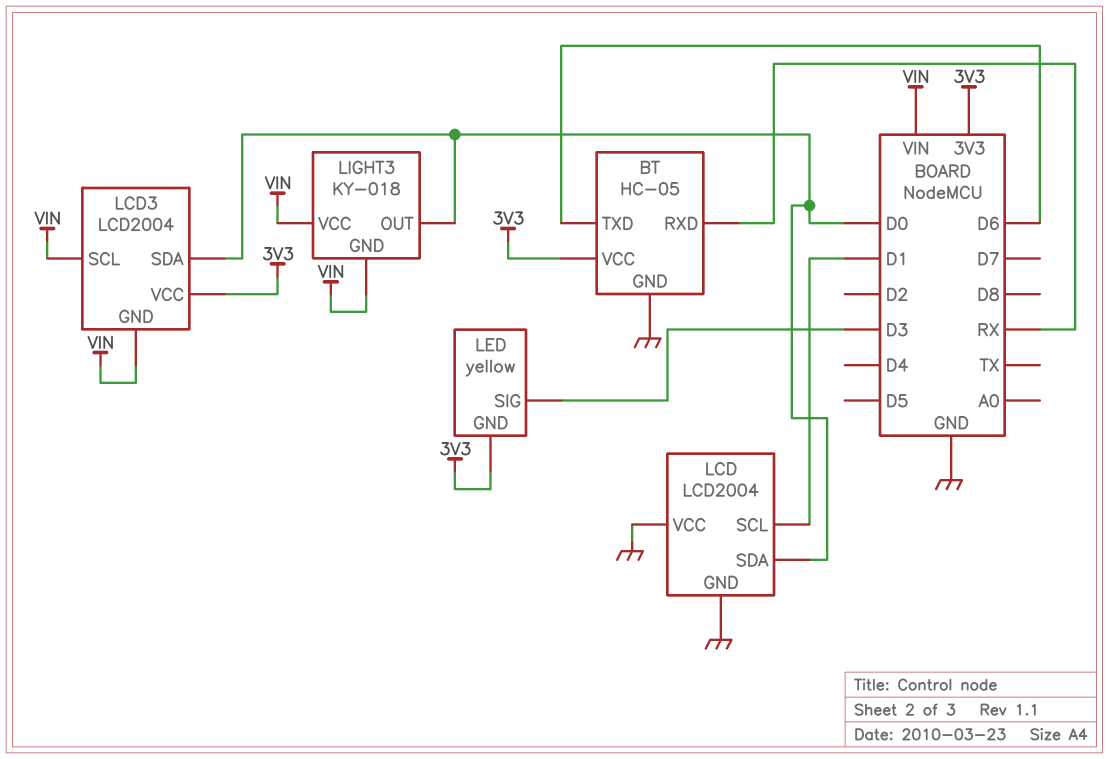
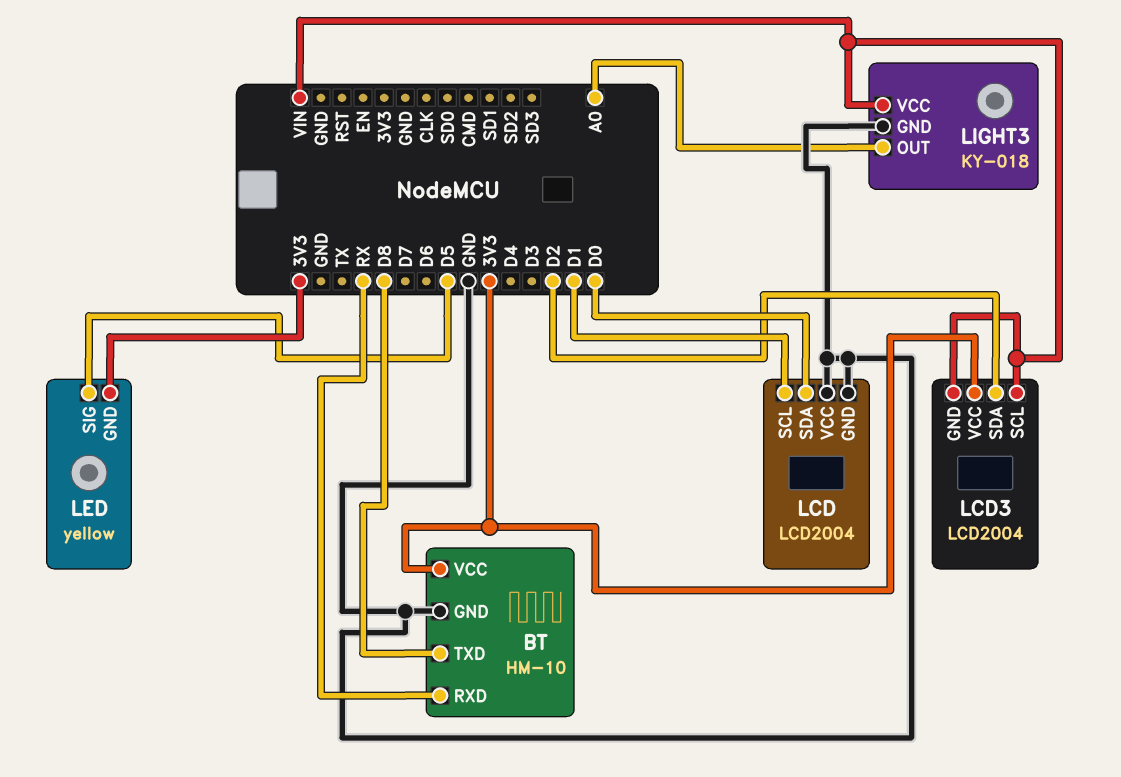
BT: HC-05 -> HM-10
BT pin TXD: D6 -> D8
LCD3 pin SDA: D0 -> D2
LED pin SIG: D3 -> D5
LIGHT3 pin GND: VIN -> GND
LIGHT3 pin OUT: D0 -> A0

